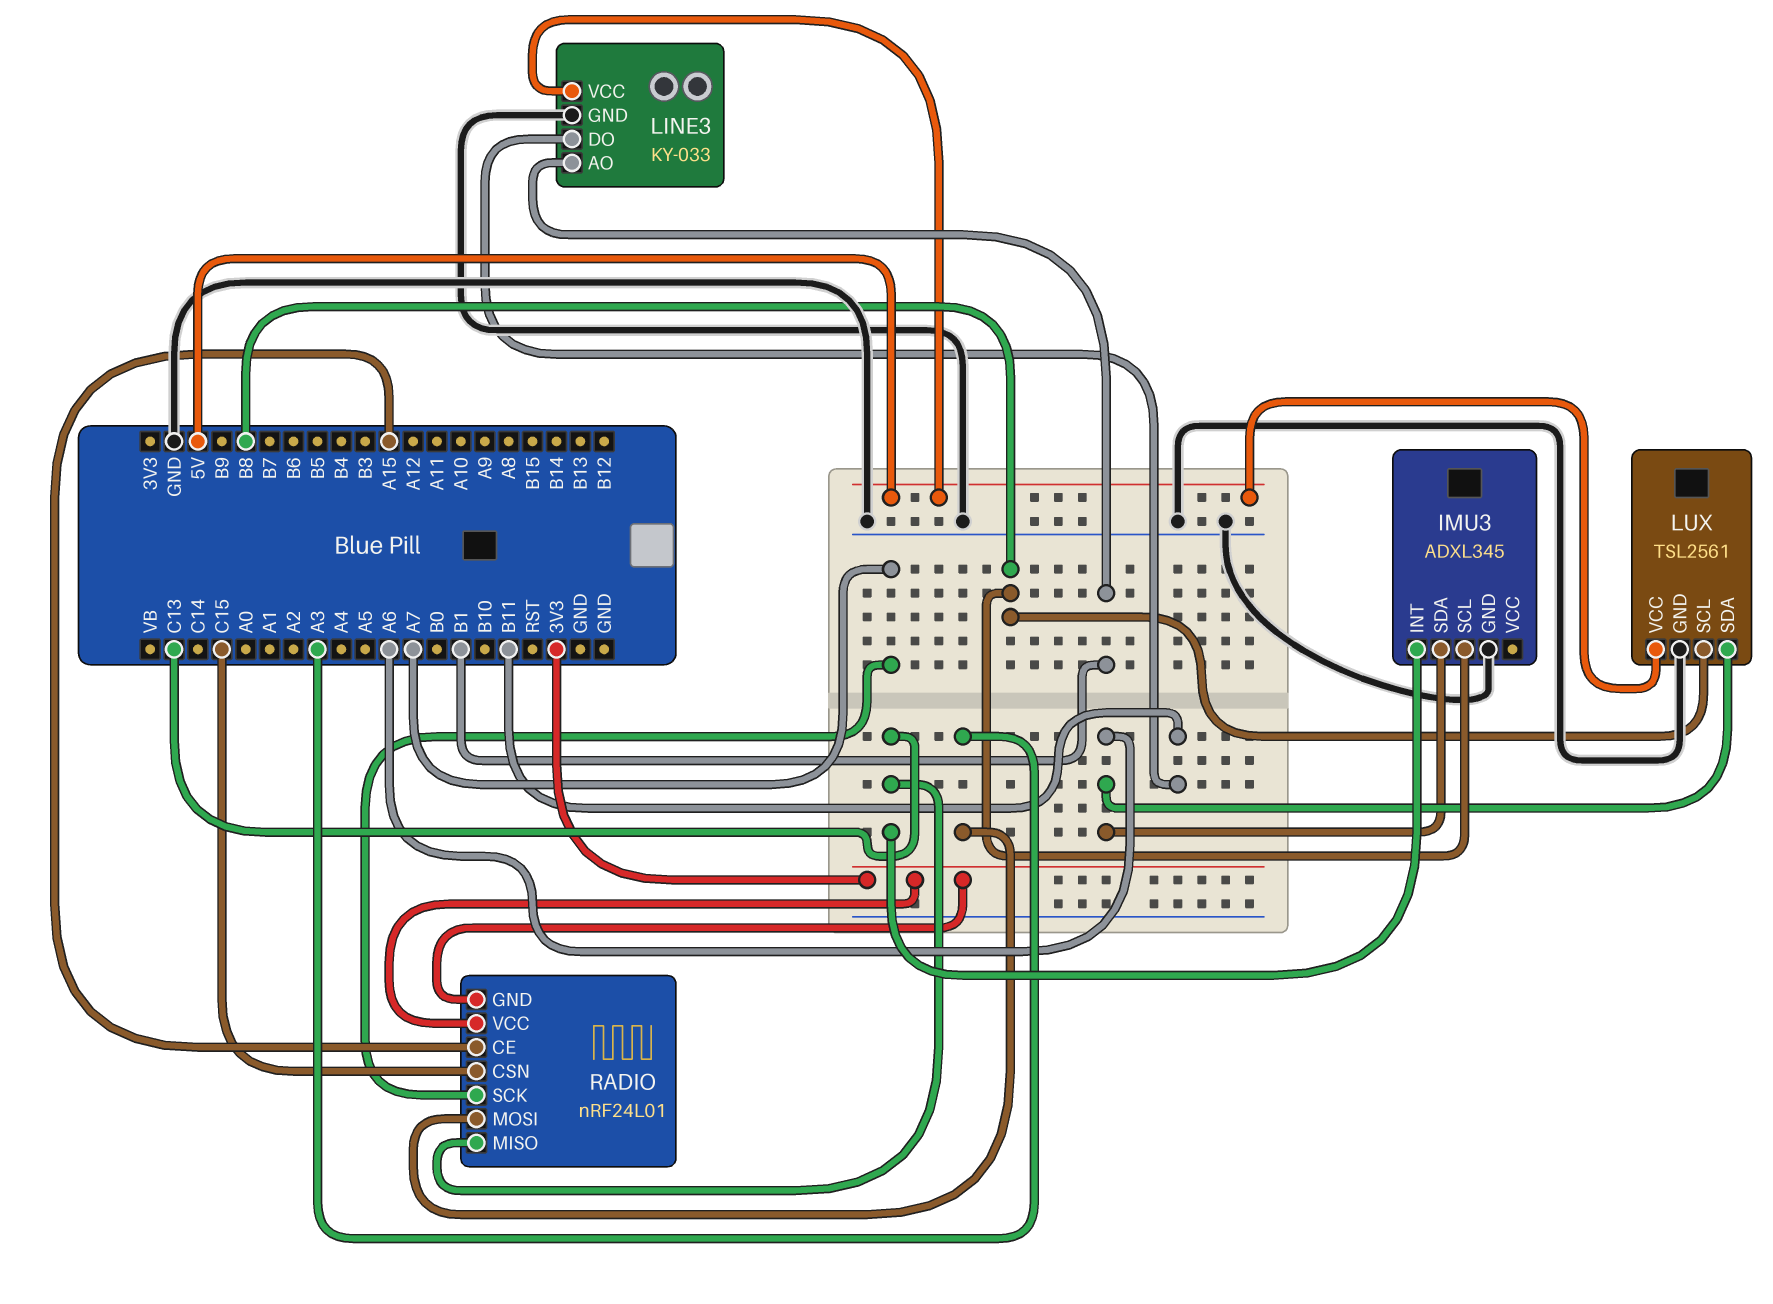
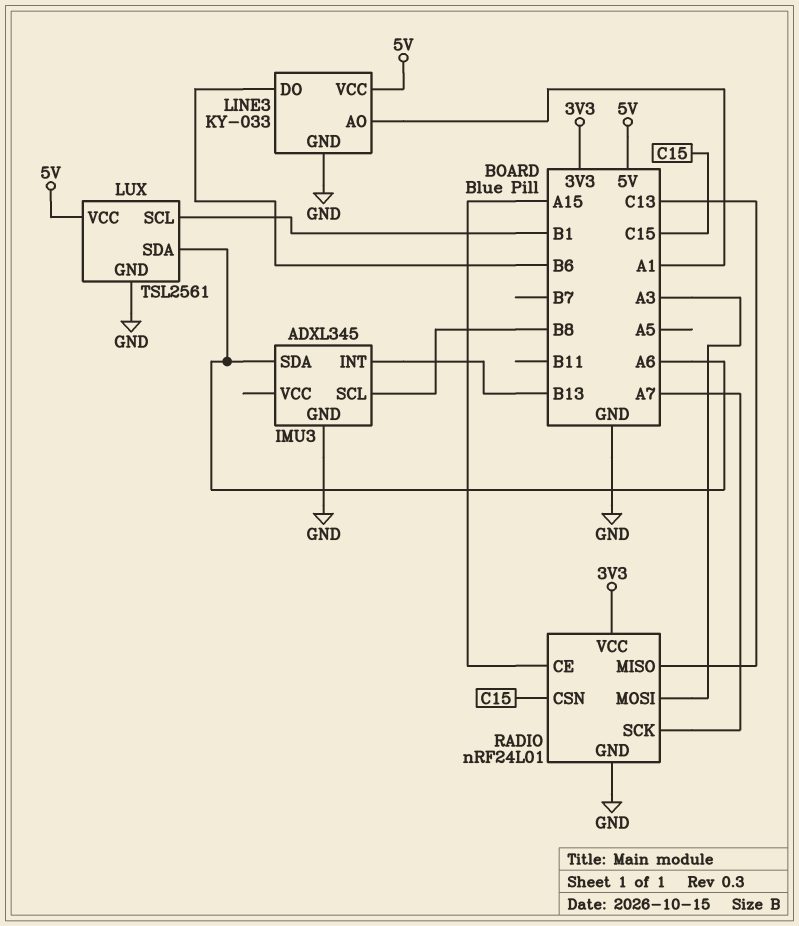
IMU3 pin INT: C13 -> B13
LINE3 pin AO: B1 -> A1
LINE3 pin DO: B11 -> B6
LUX pin SCL: B8 -> B1
RADIO pin GND: 3V3 -> GND

